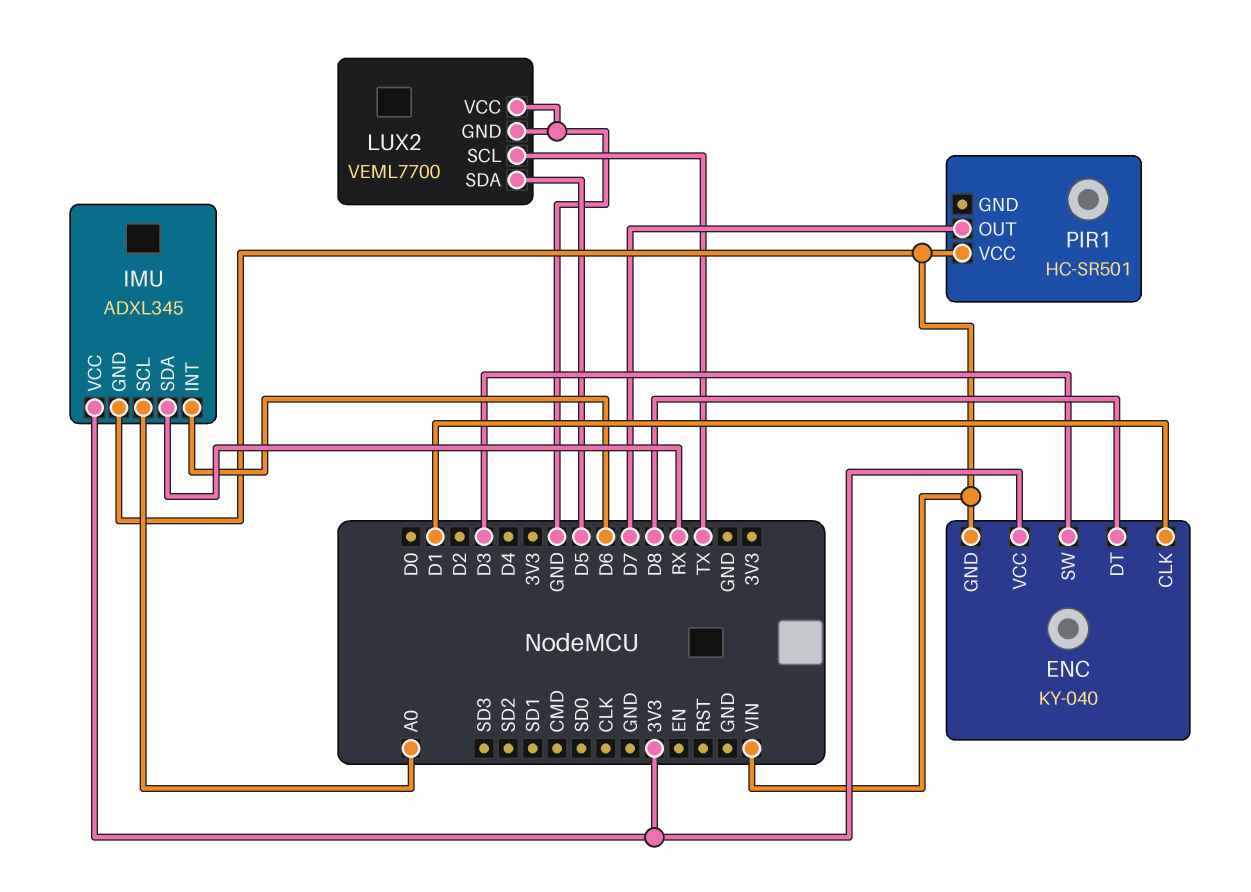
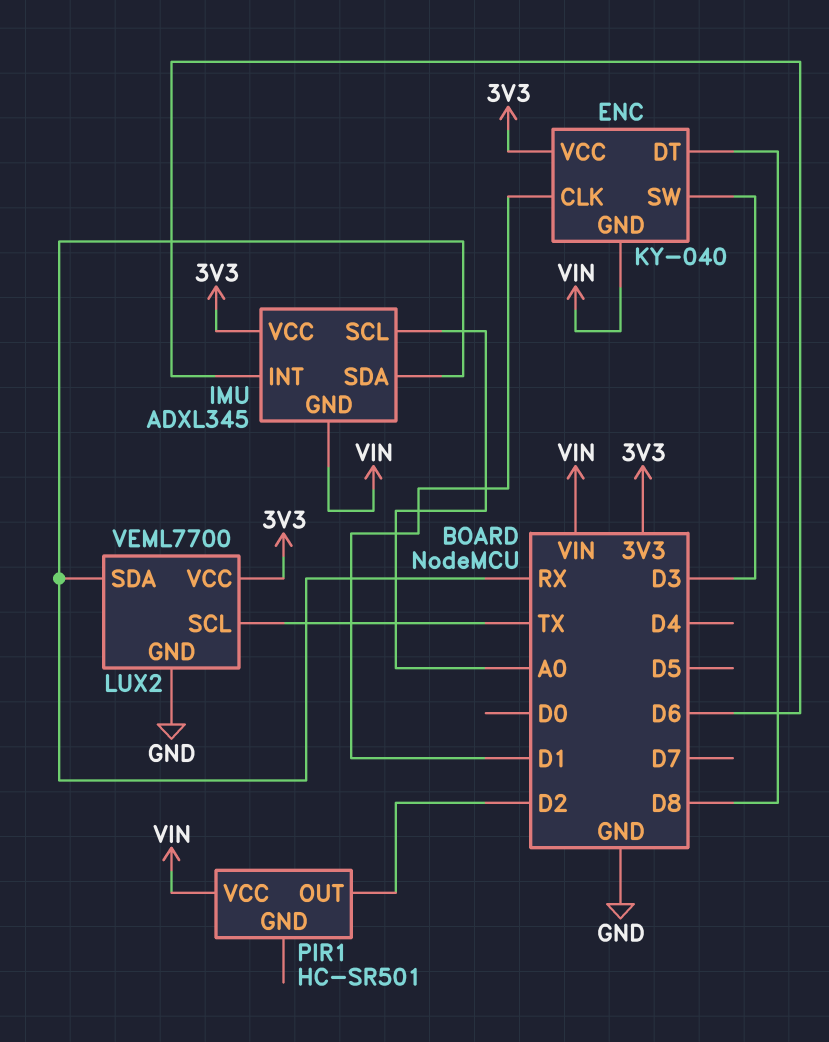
LUX2 pin SDA: D5 -> RX
LUX2 pin VCC: GND -> 3V3
PIR1 pin OUT: D7 -> D2

